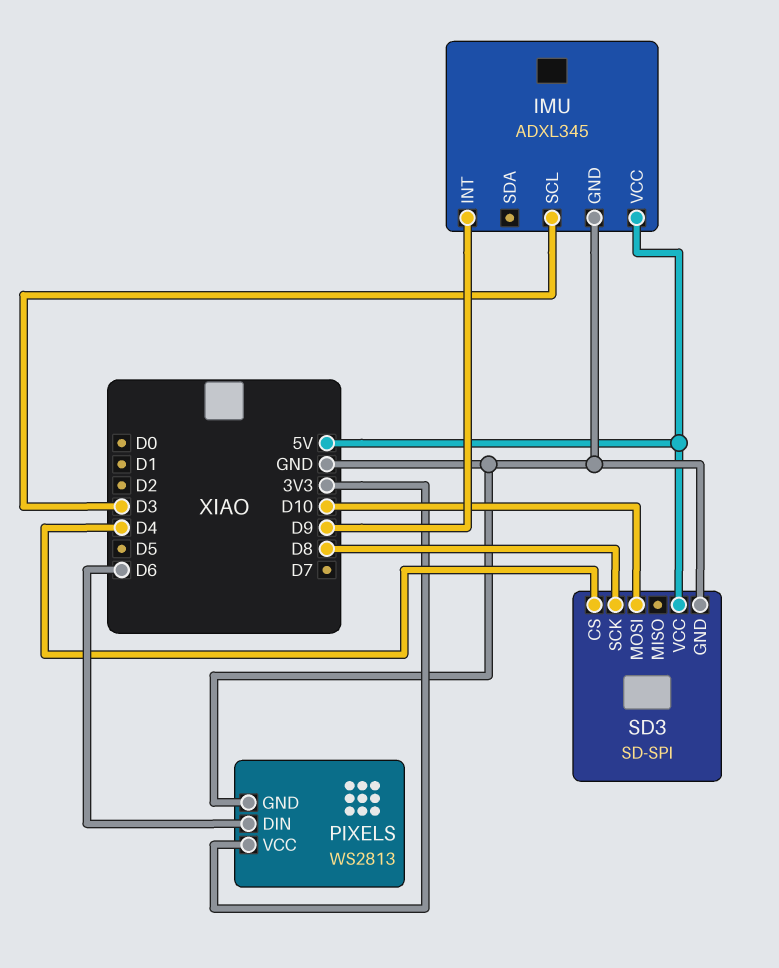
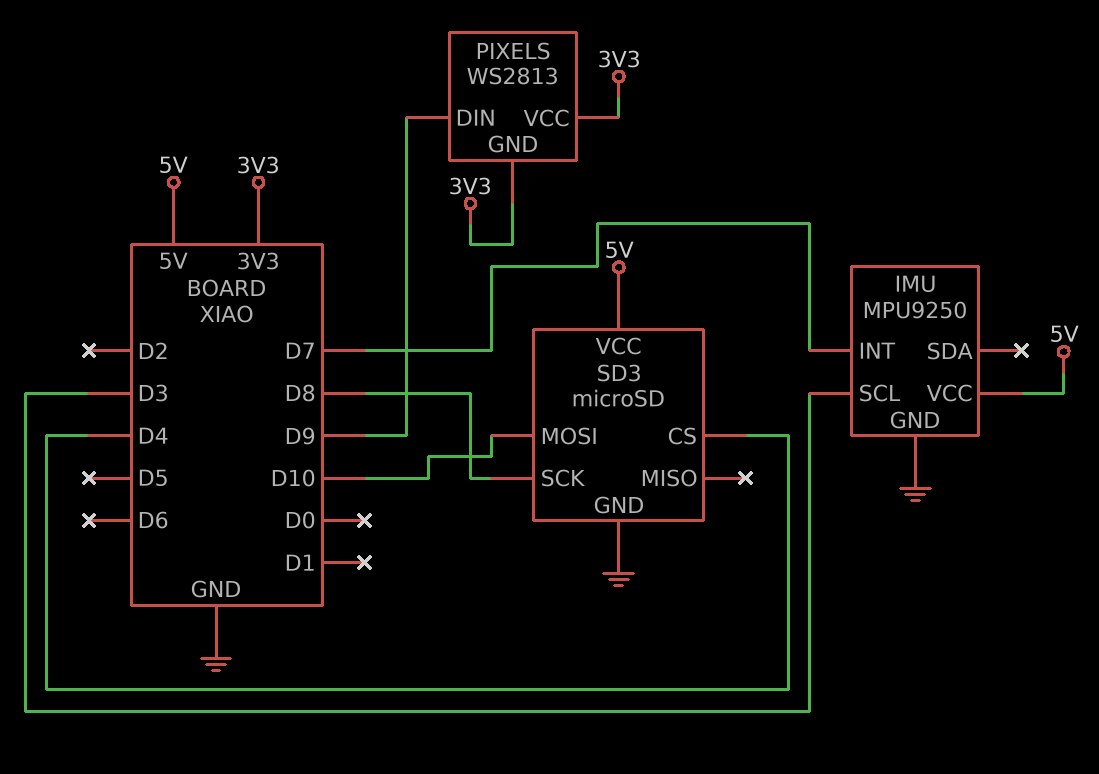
IMU: ADXL345 -> MPU9250
IMU pin INT: D9 -> D7
PIXELS pin DIN: D6 -> D9
PIXELS pin GND: GND -> 3V3
SD3: SD-SPI -> microSD

